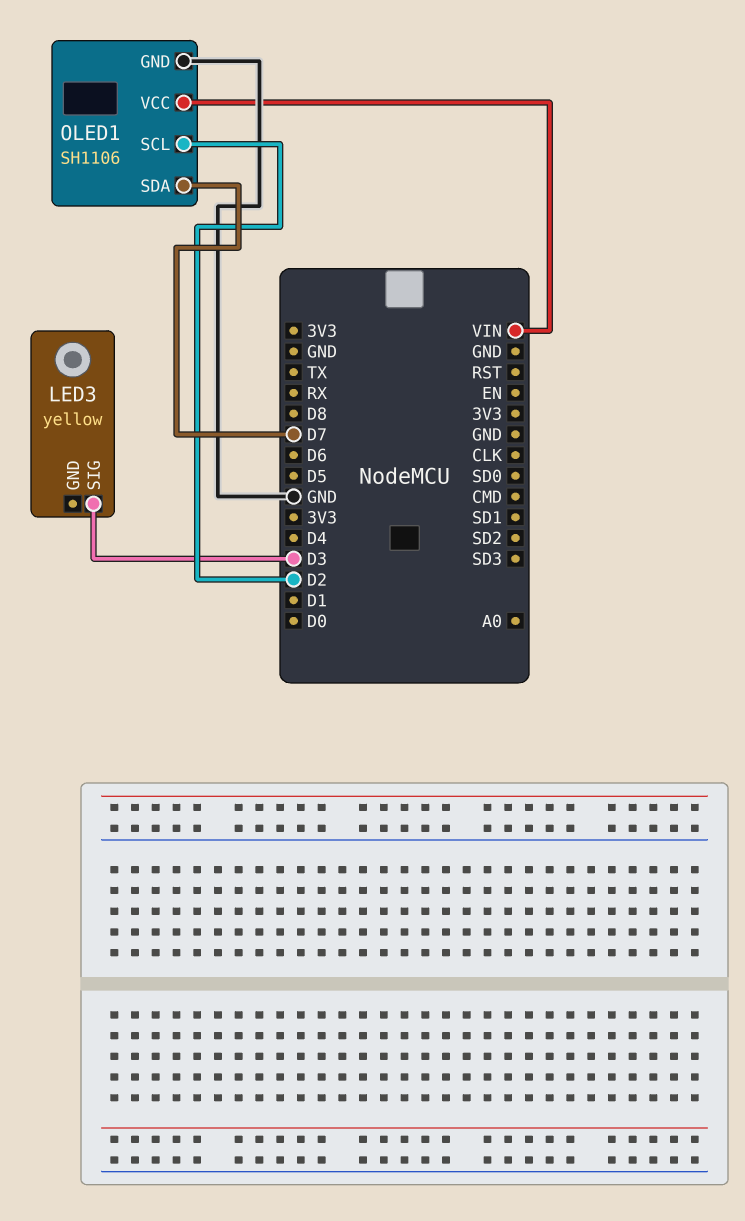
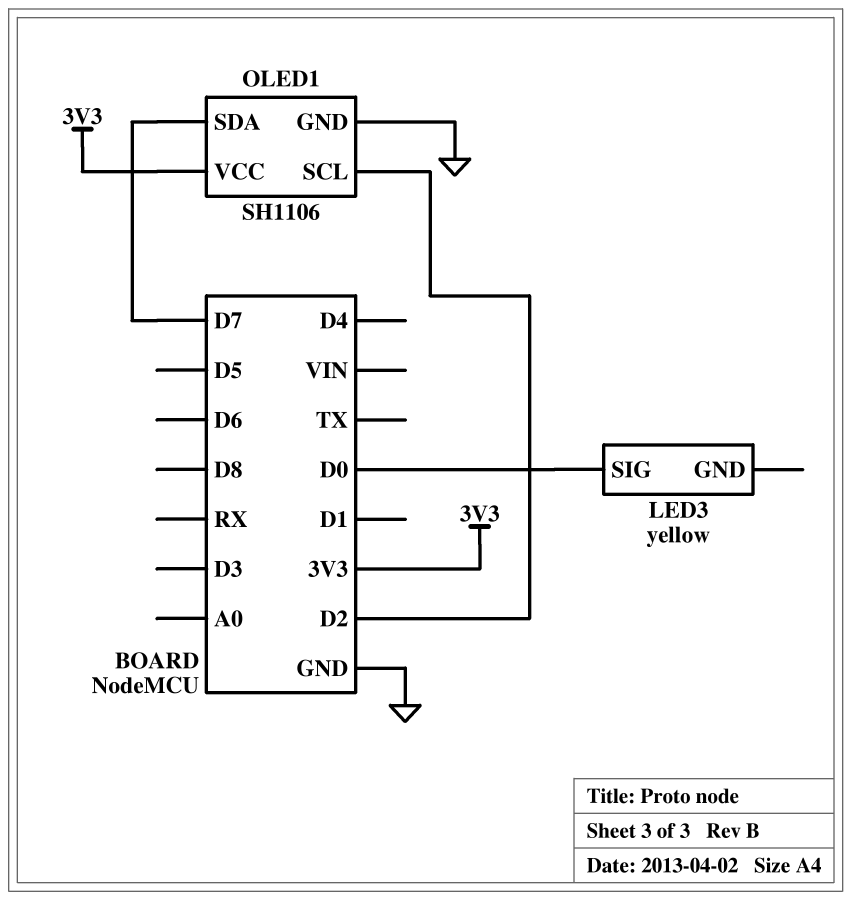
LED3 pin SIG: D3 -> D0
OLED1 pin VCC: VIN -> 3V3

